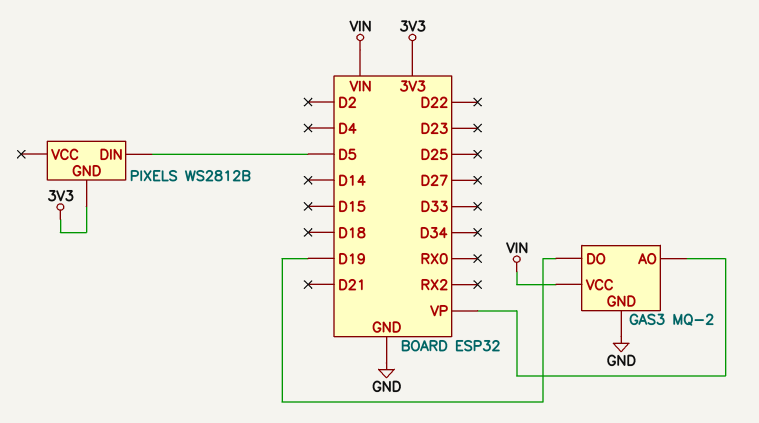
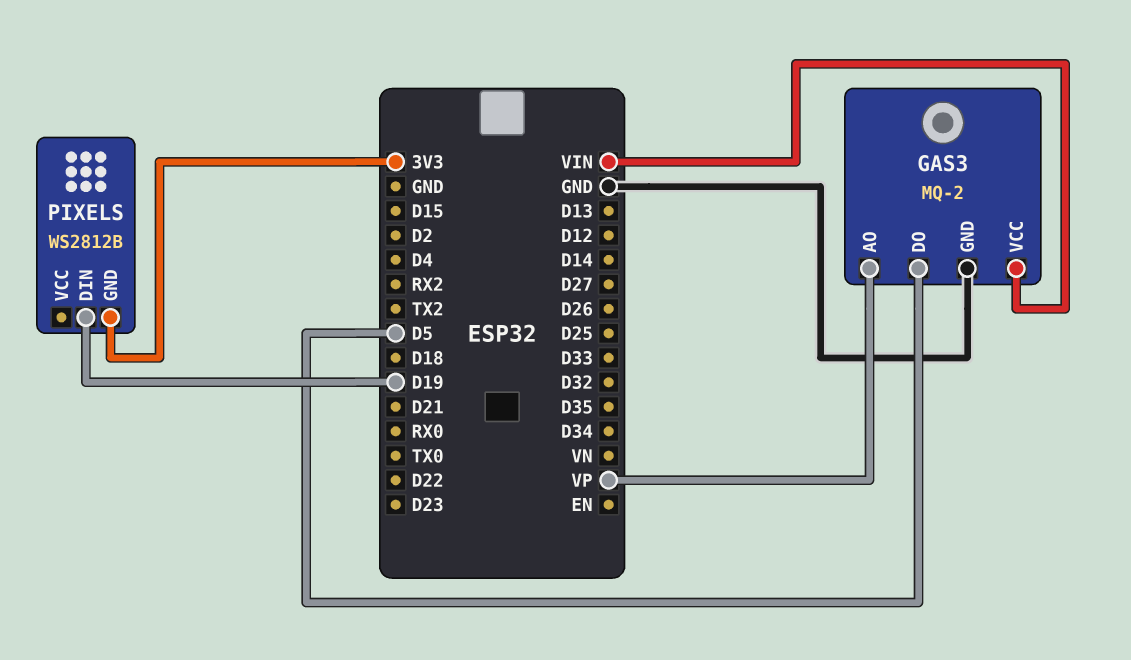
GAS3 pin DO: D19 -> D5
PIXELS pin DIN: D5 -> D19

